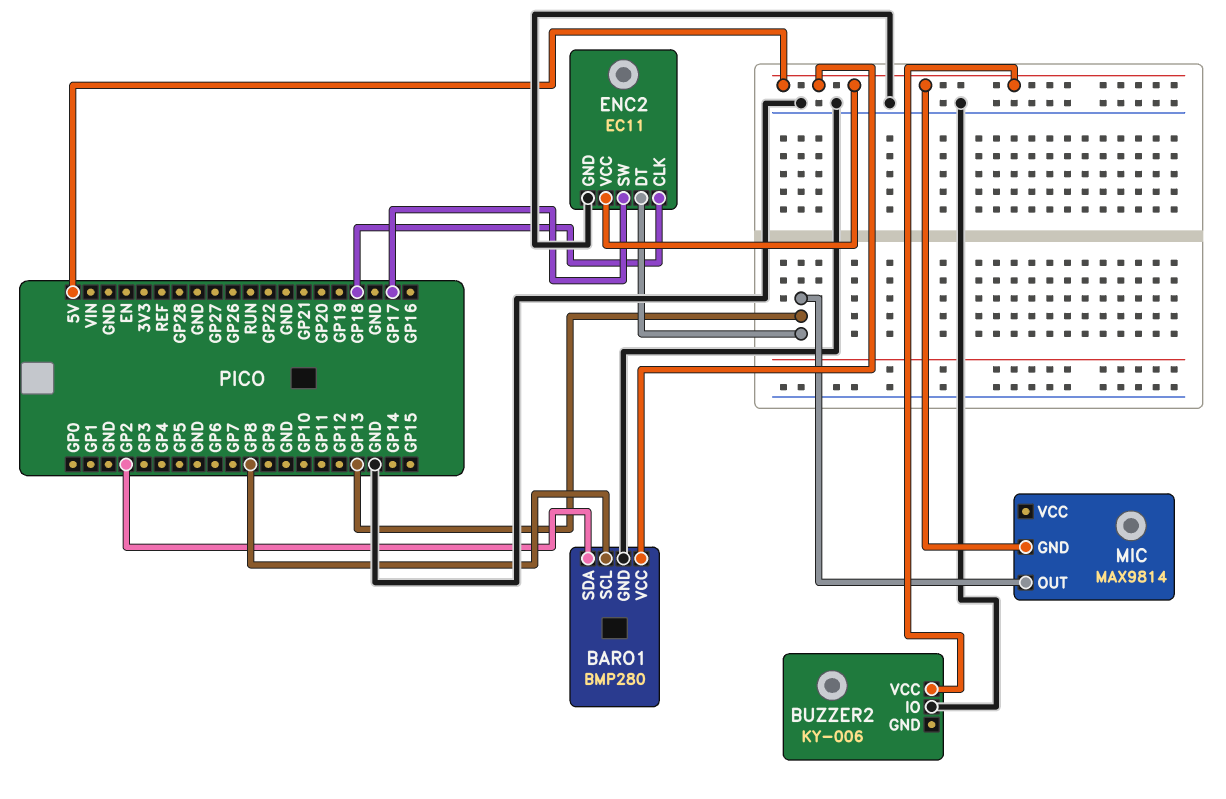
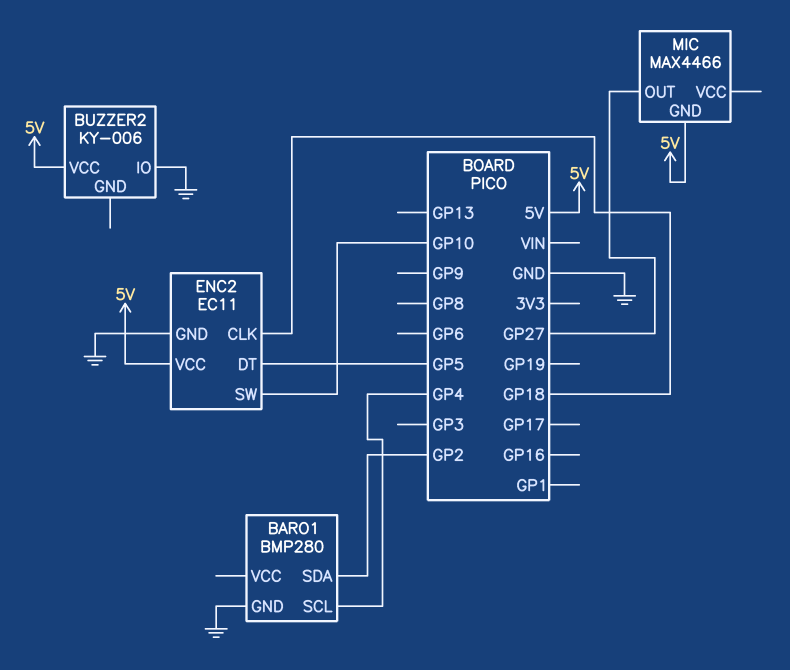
BARO1 pin SCL: GP8 -> GP4
BARO1 pin VCC: 5V -> none
ENC2 pin DT: GP13 -> GP5
ENC2 pin SW: GP17 -> GP10
MIC: MAX9814 -> MAX4466
MIC pin OUT: GP13 -> GP27

